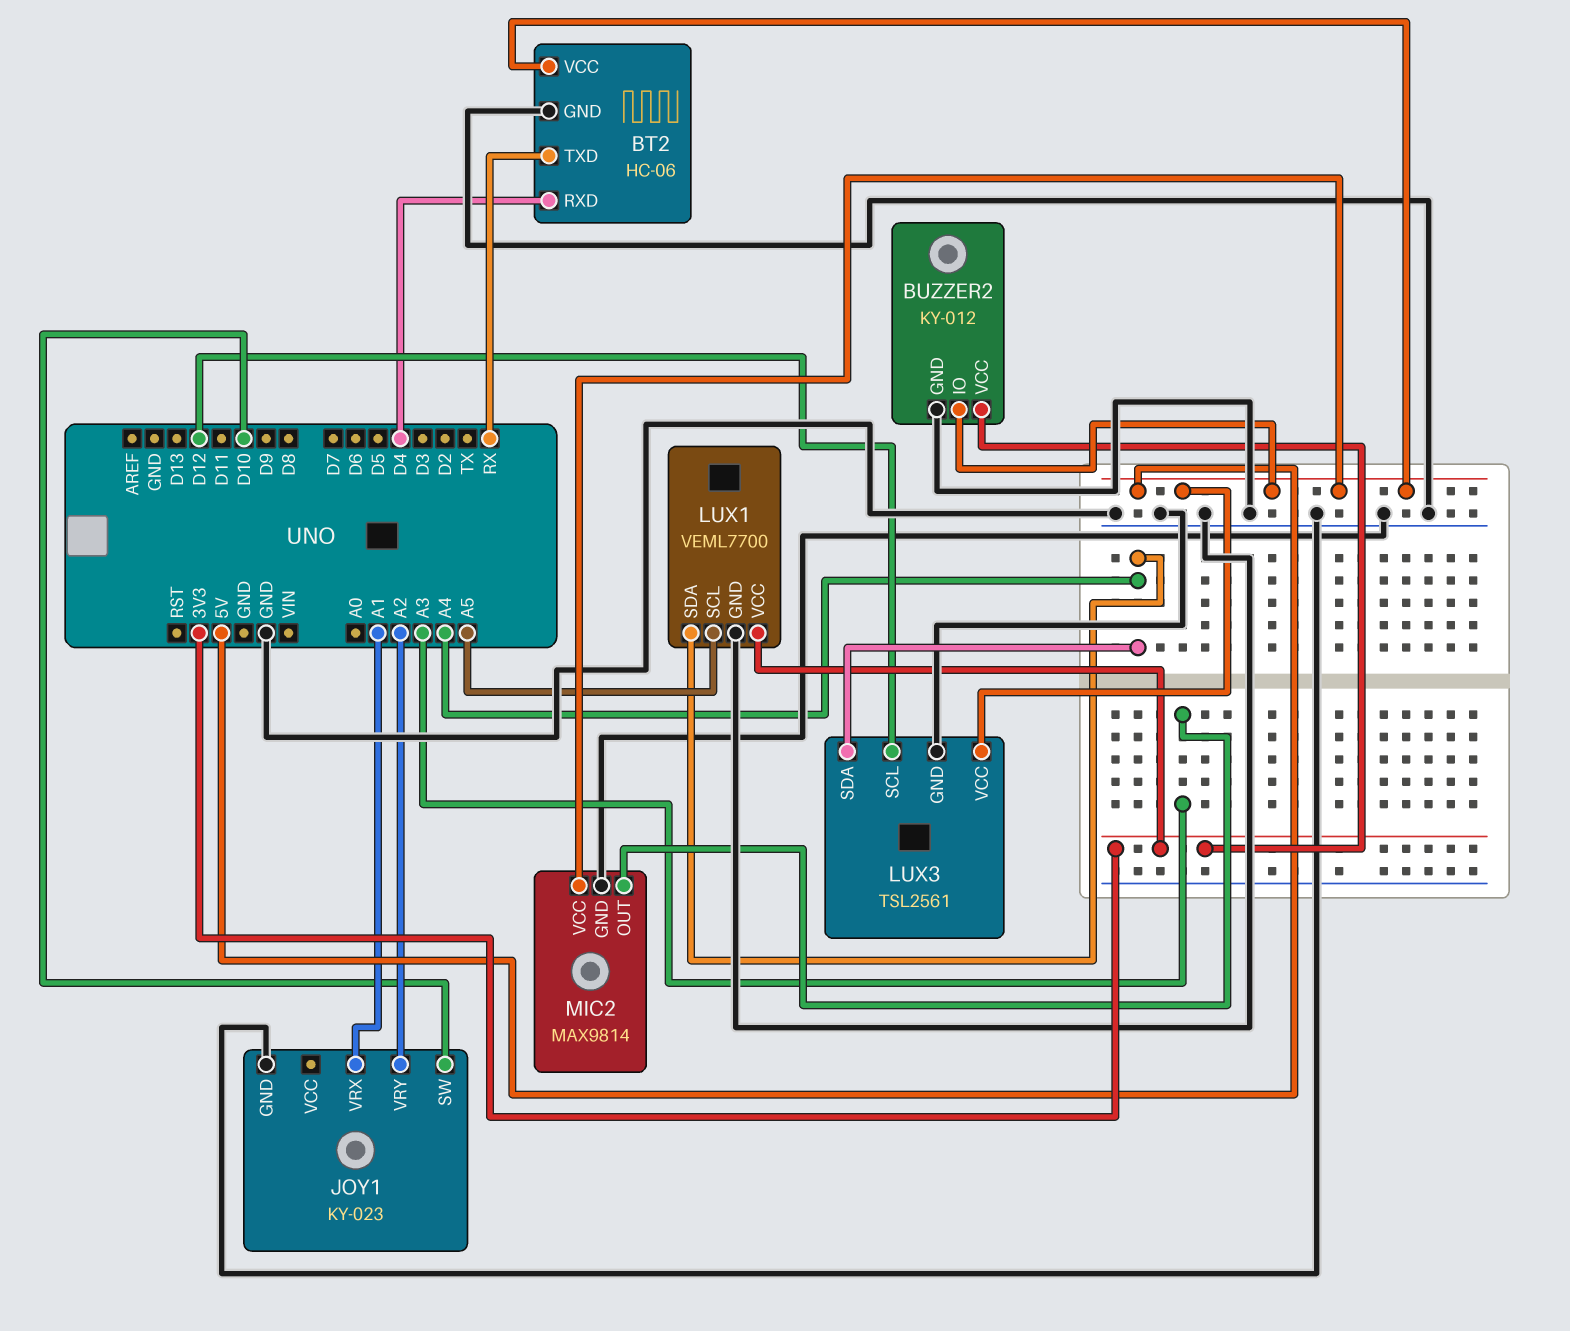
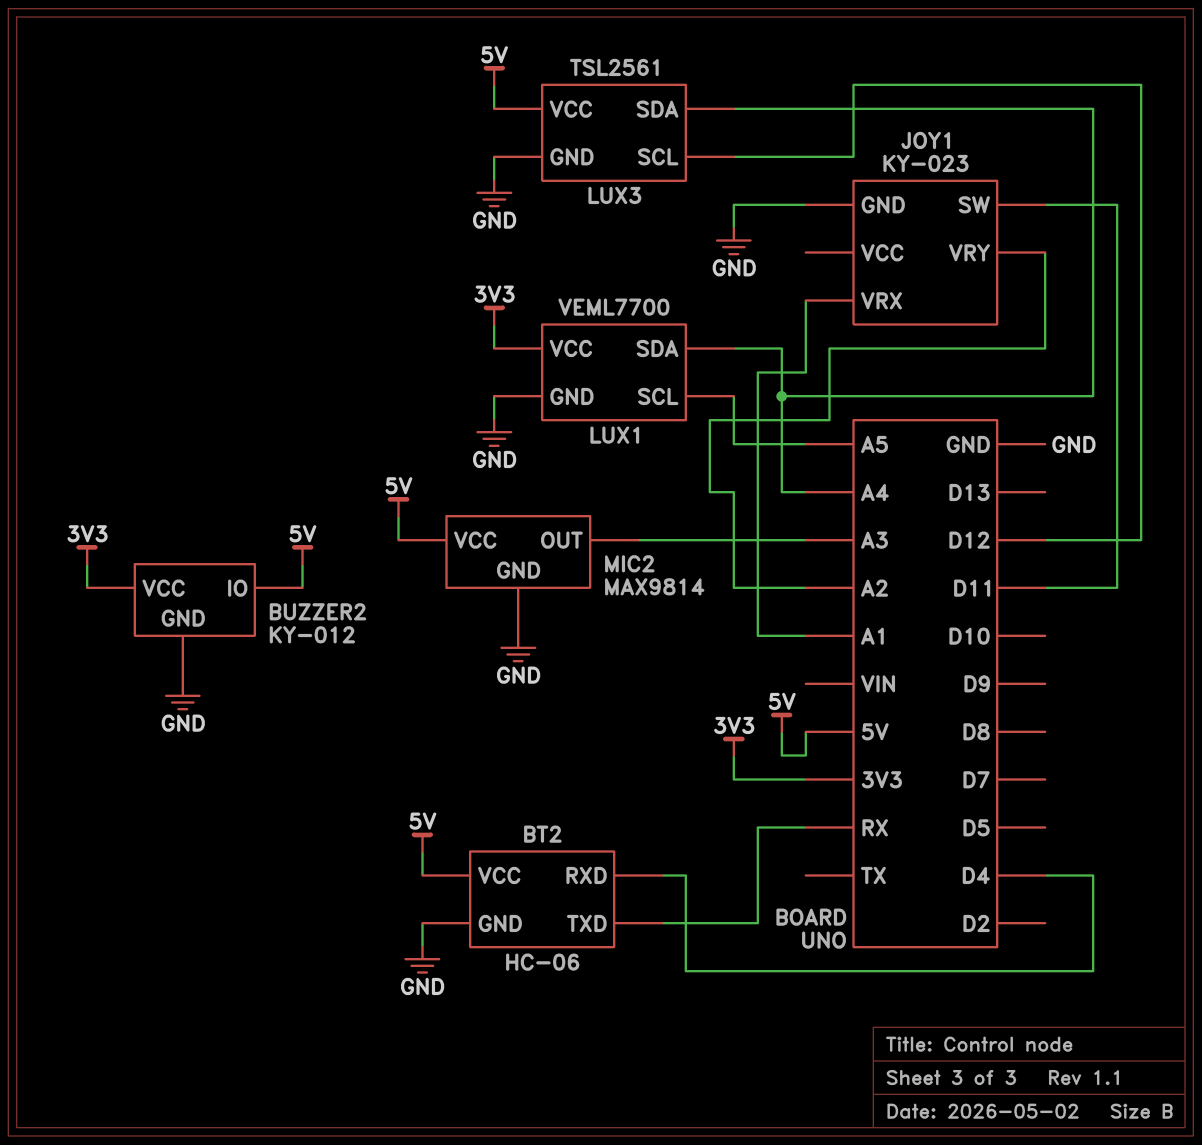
JOY1 pin SW: D10 -> D11

